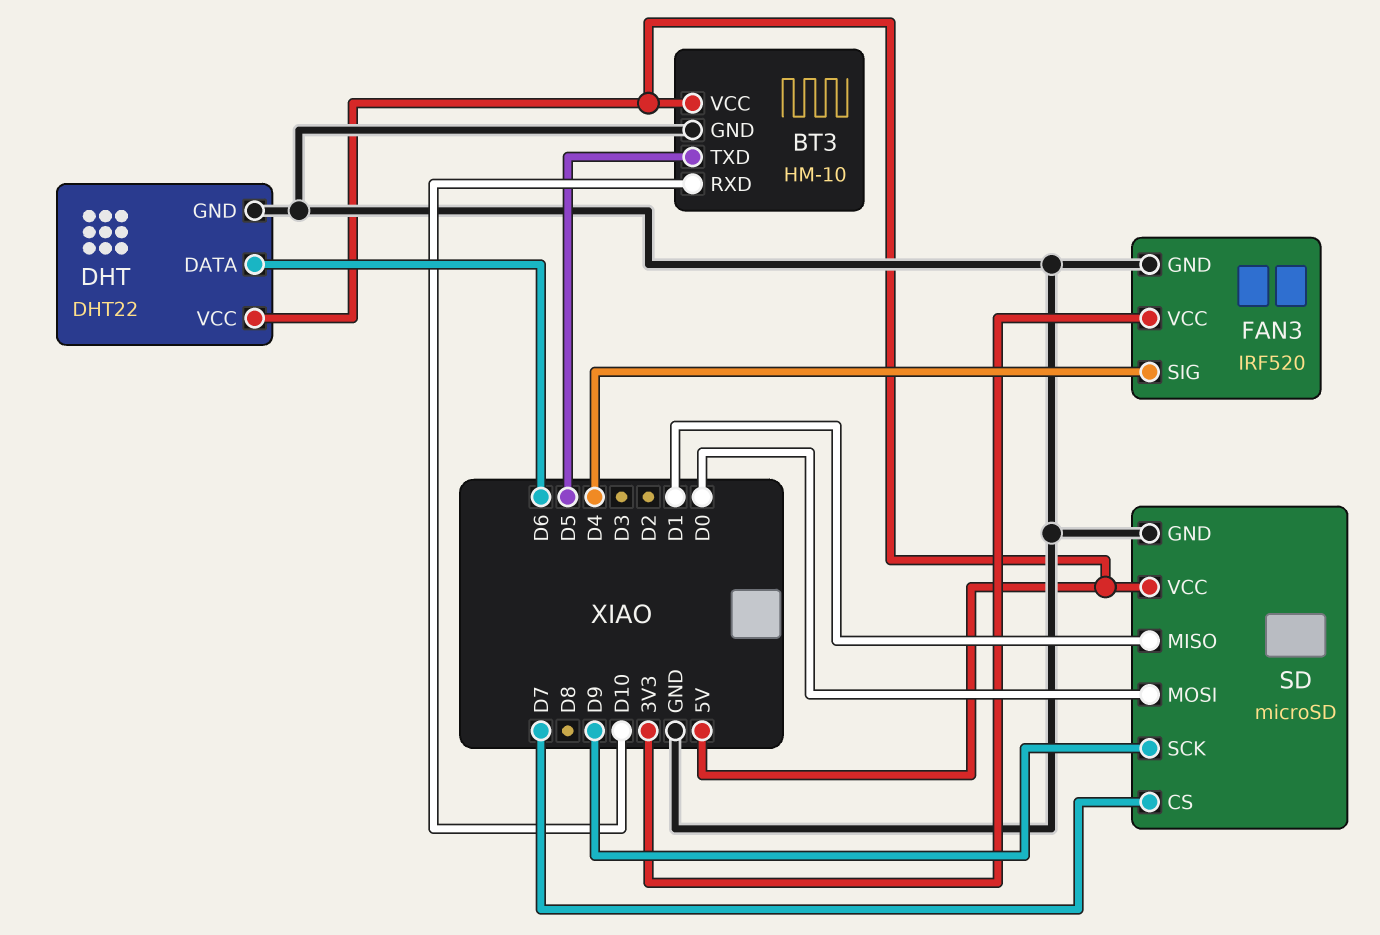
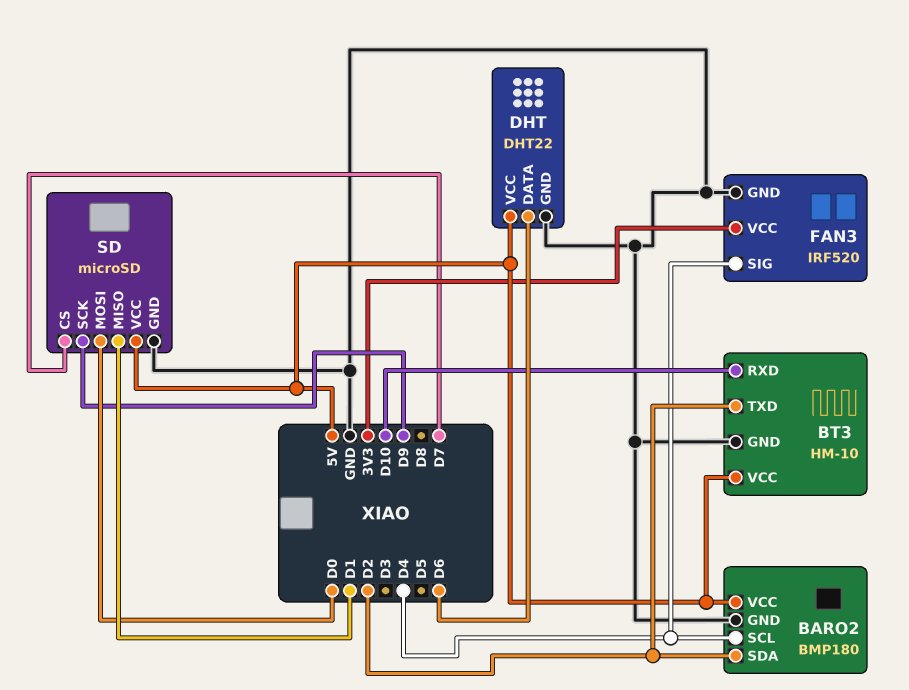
BARO2: none -> BMP180
BARO2 pin GND: none -> GND
BARO2 pin SCL: none -> D4
BARO2 pin SDA: none -> D2
BARO2 pin VCC: none -> 5V
BT3 pin TXD: D5 -> D2

